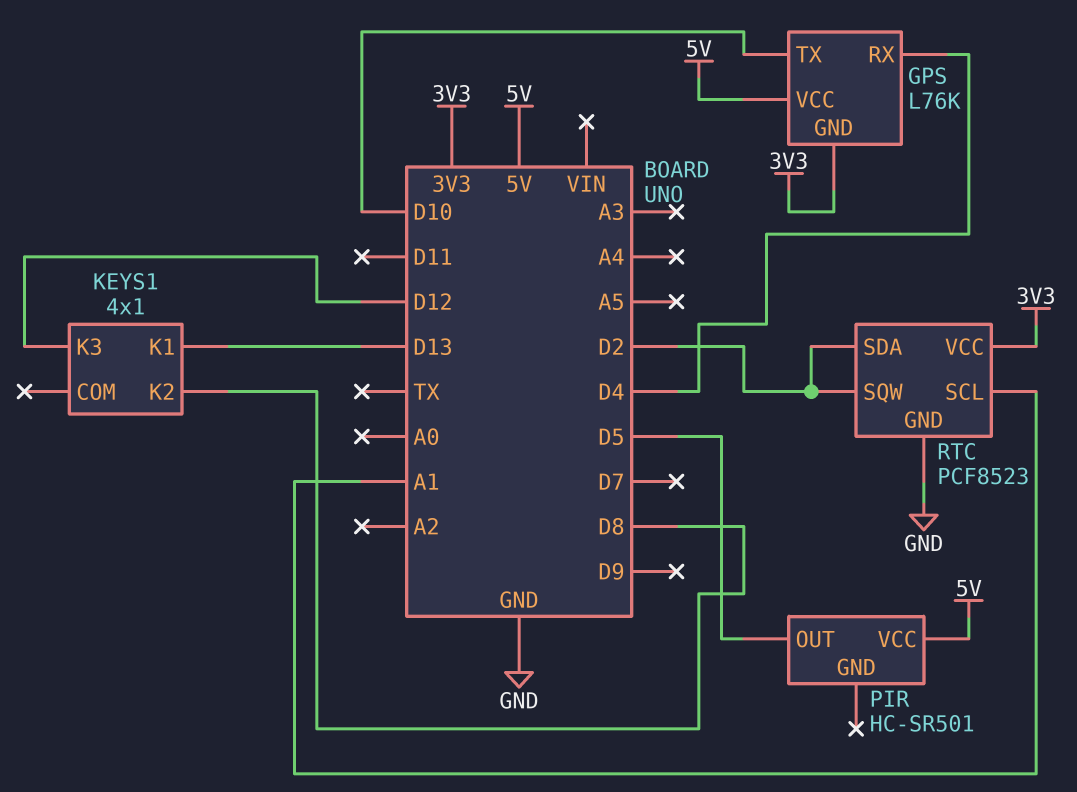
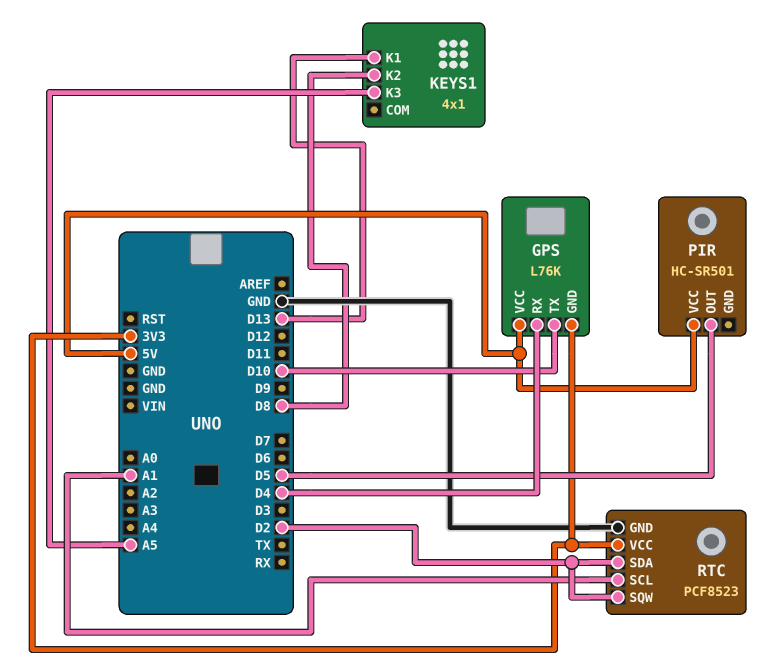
KEYS1 pin K3: D12 -> A5

